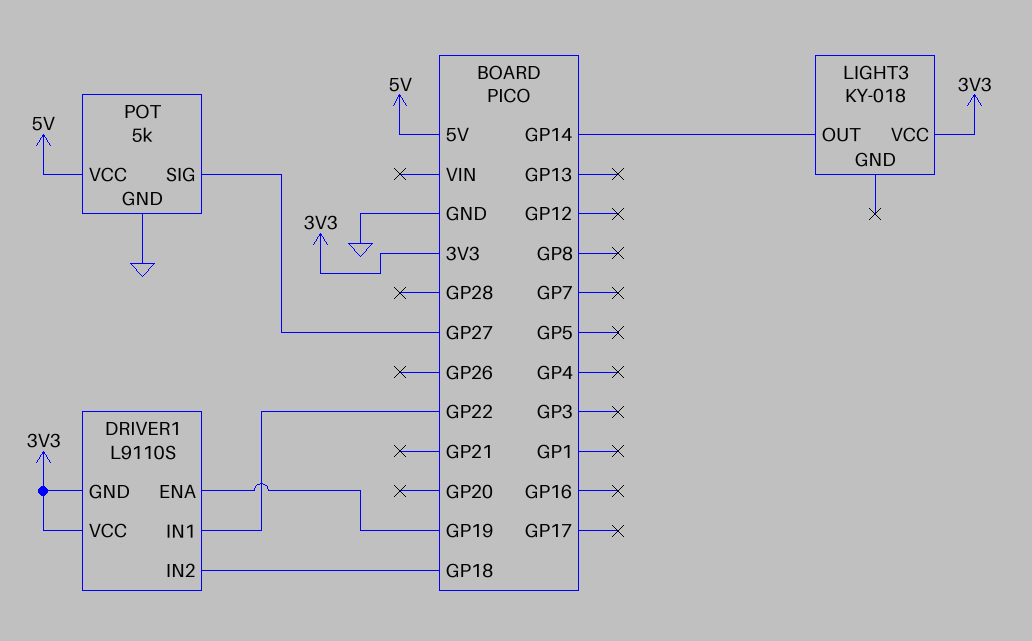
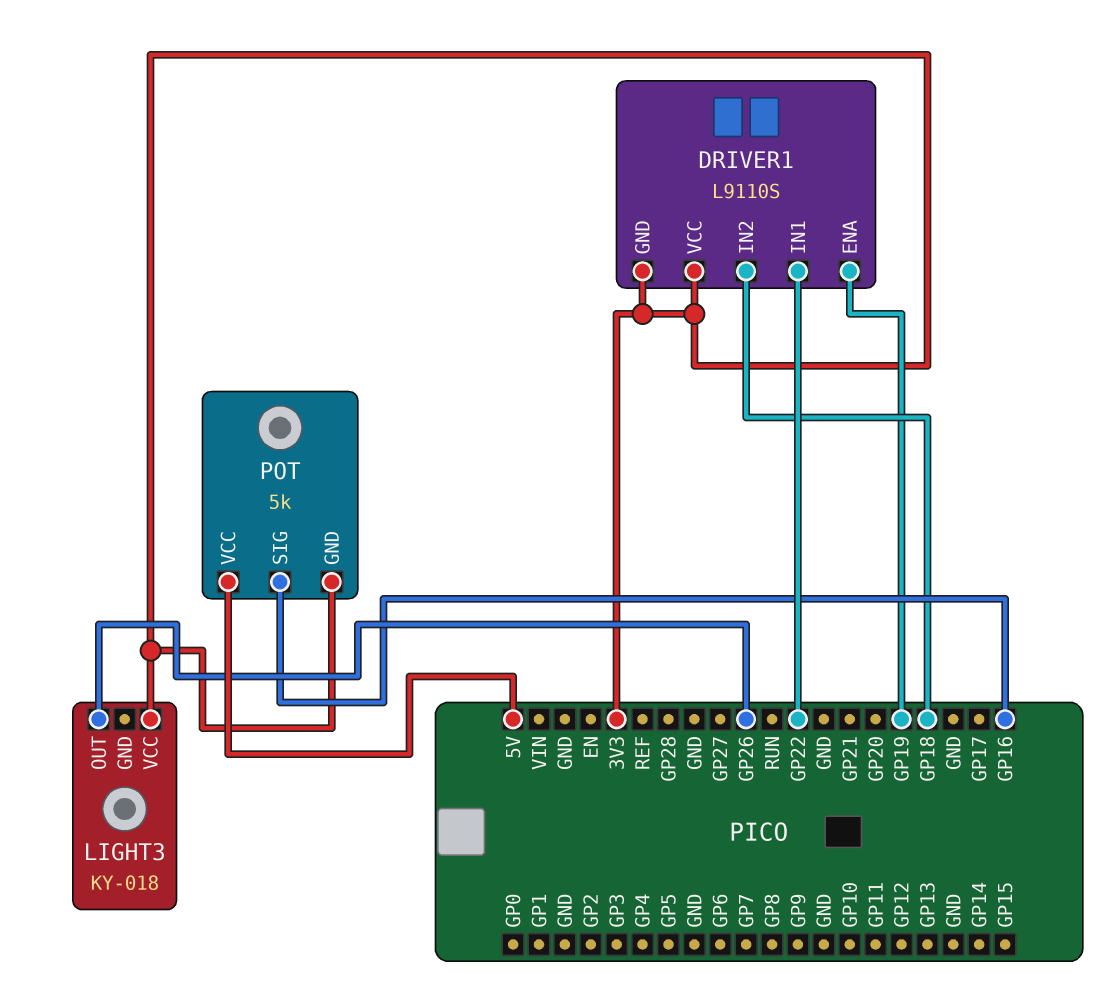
LIGHT3 pin OUT: GP14 -> GP26
POT pin GND: GND -> 3V3
POT pin SIG: GP27 -> GP16

